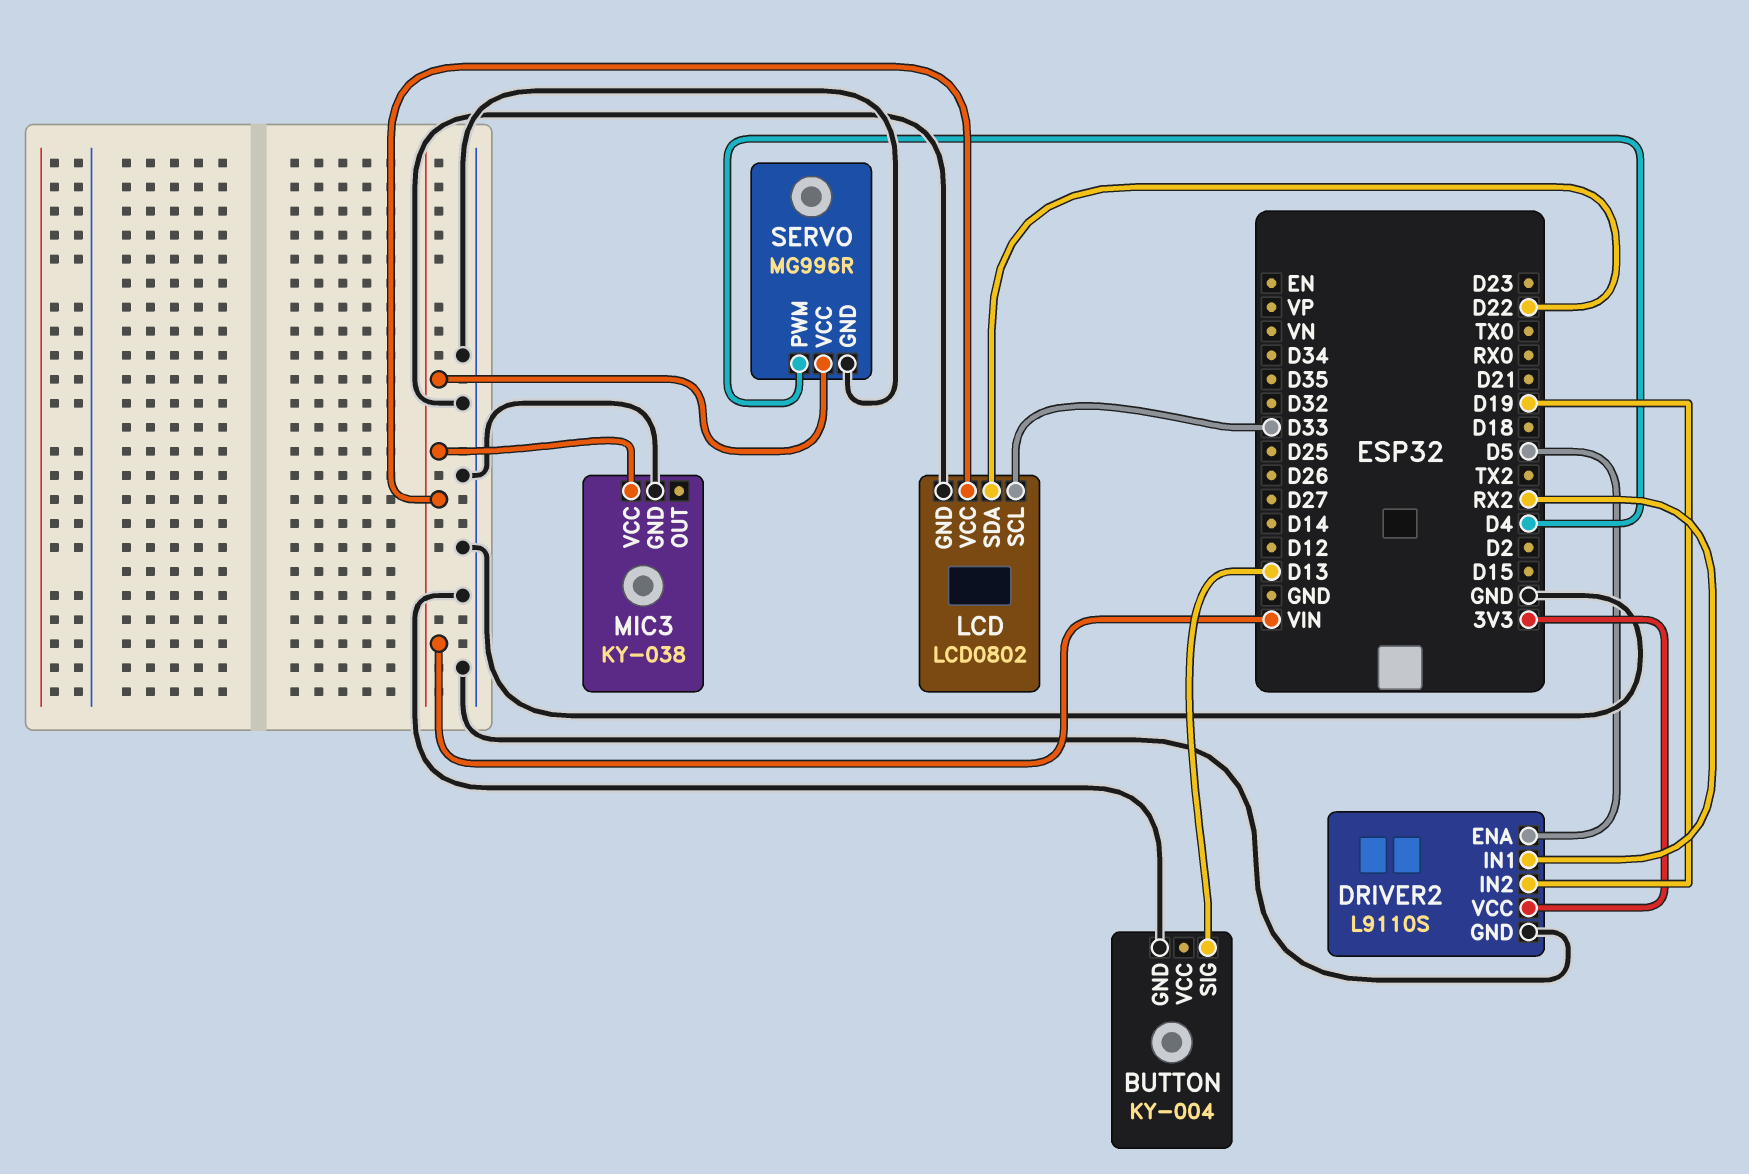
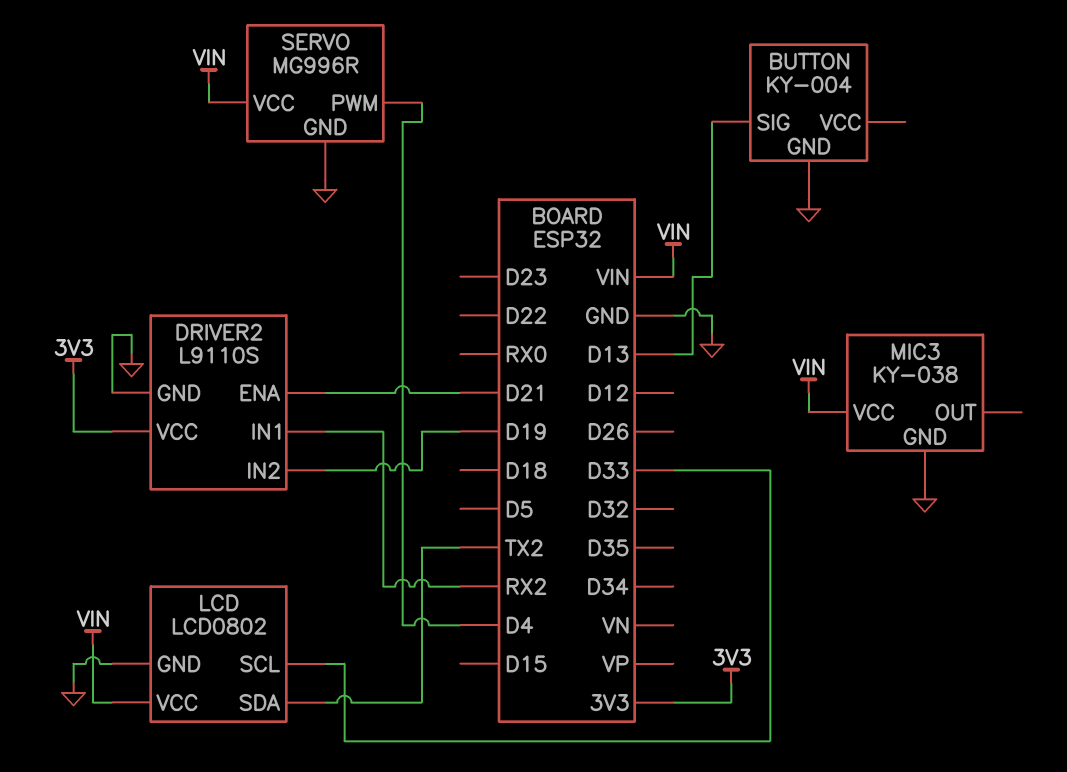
DRIVER2 pin ENA: D5 -> D21
LCD pin SDA: D22 -> TX2

